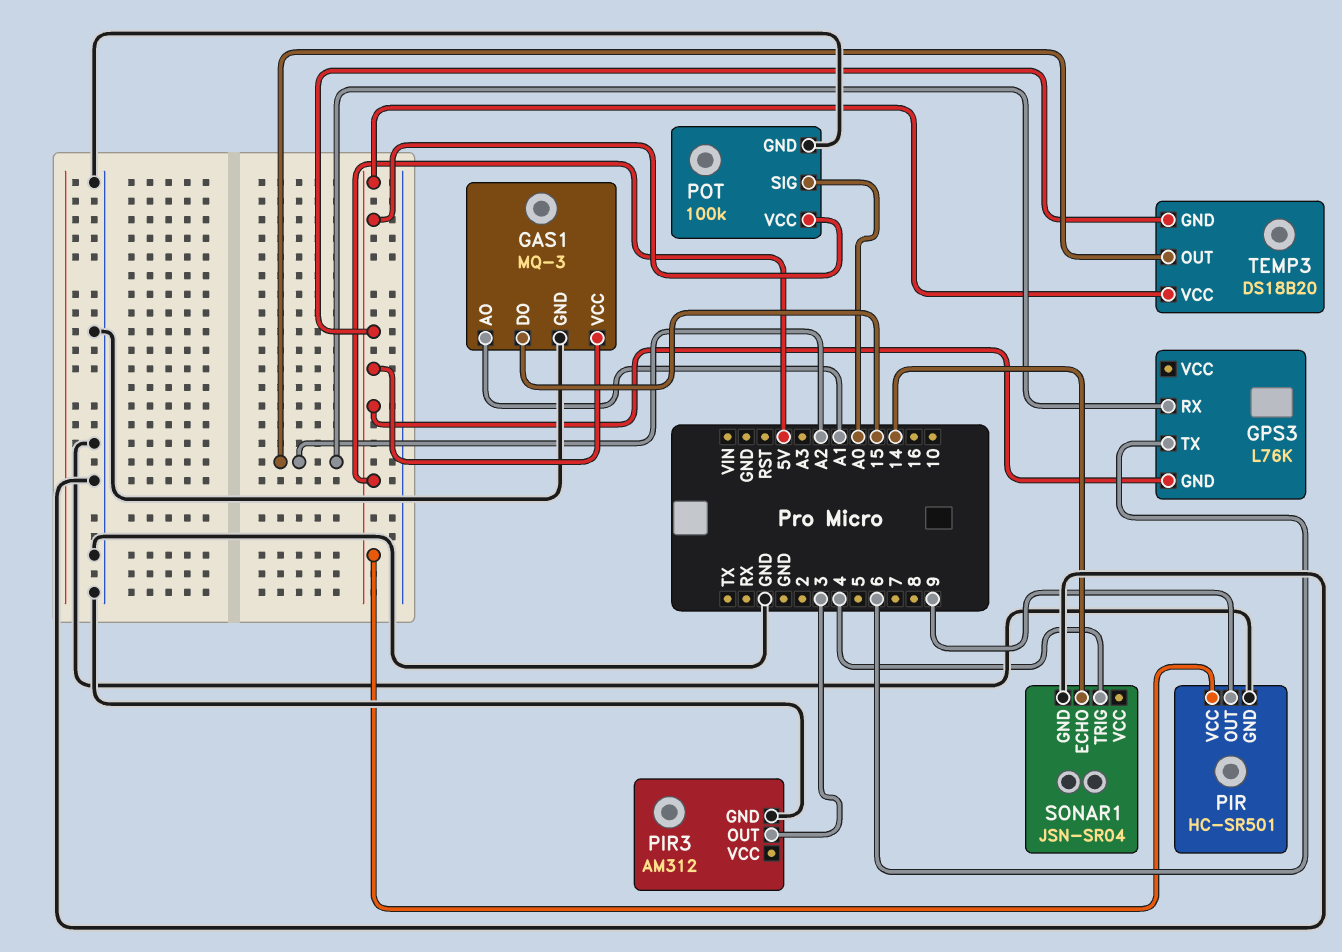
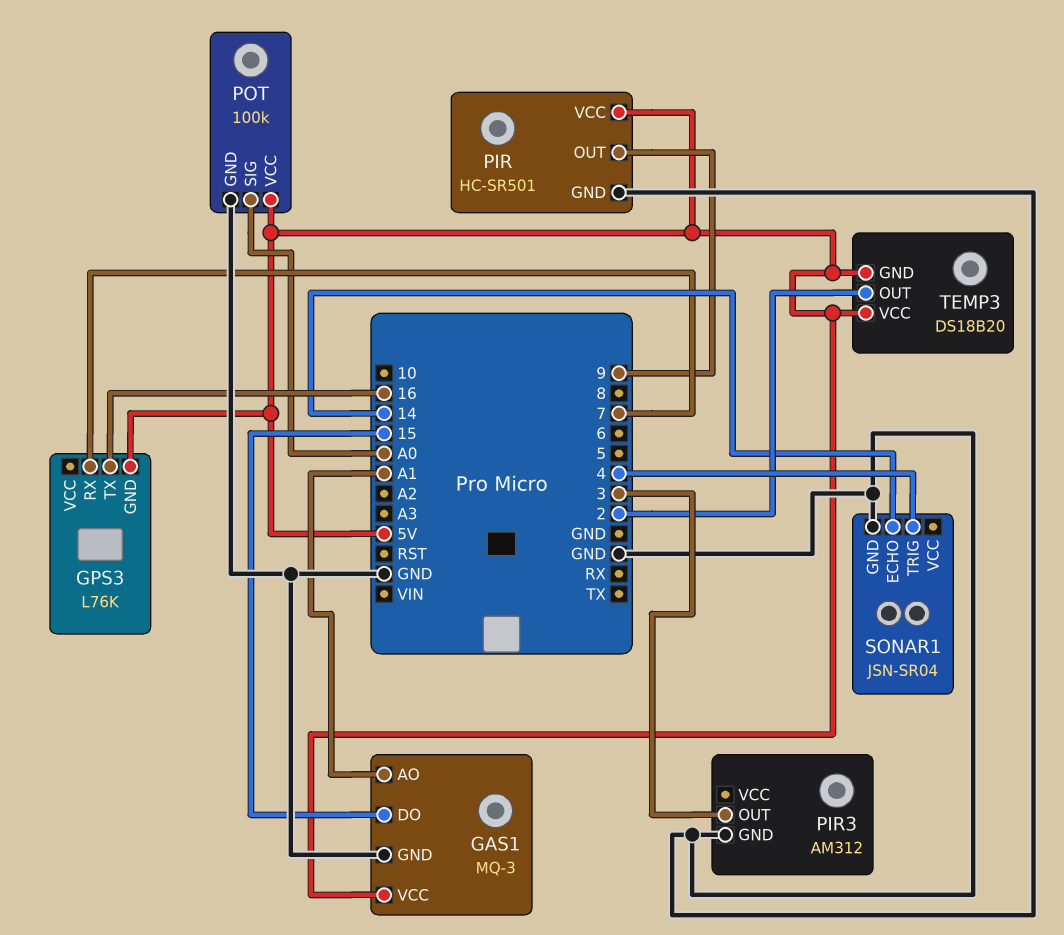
GPS3 pin RX: A2 -> 7
GPS3 pin TX: 6 -> 16
TEMP3 pin OUT: A2 -> 2

